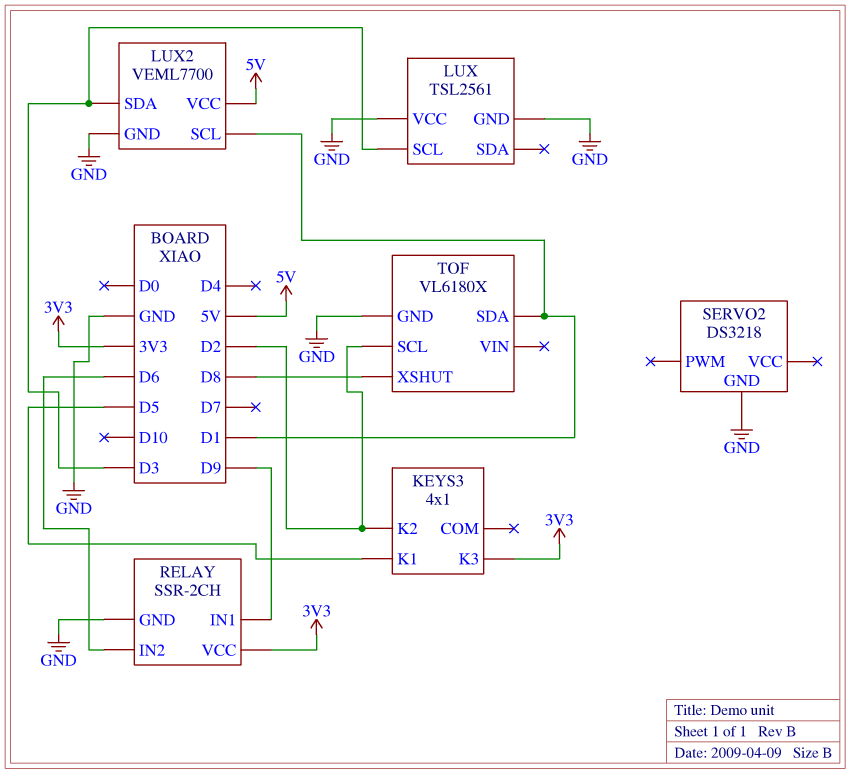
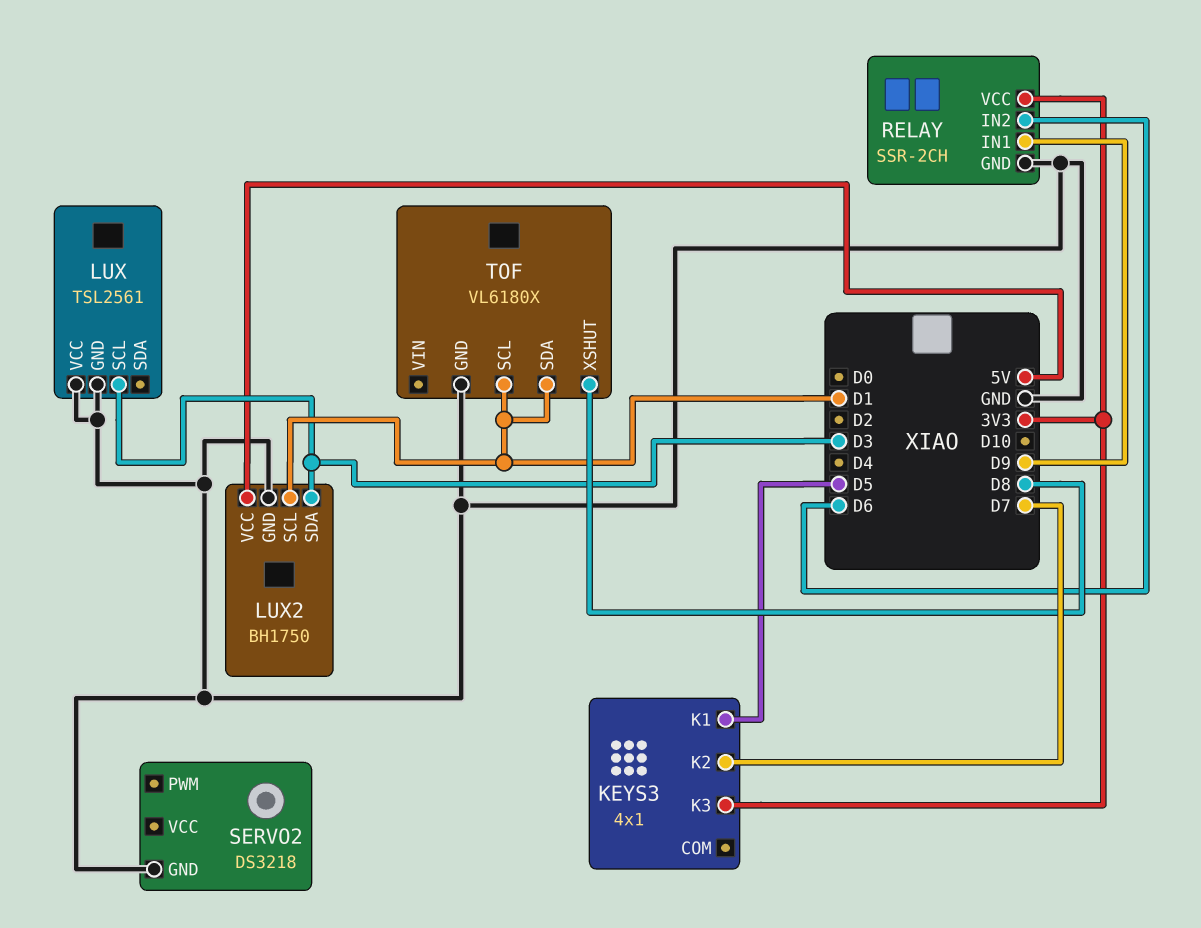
KEYS3 pin K2: D2 -> D7
LUX2: VEML7700 -> BH1750
TOF pin SCL: D2 -> D1

